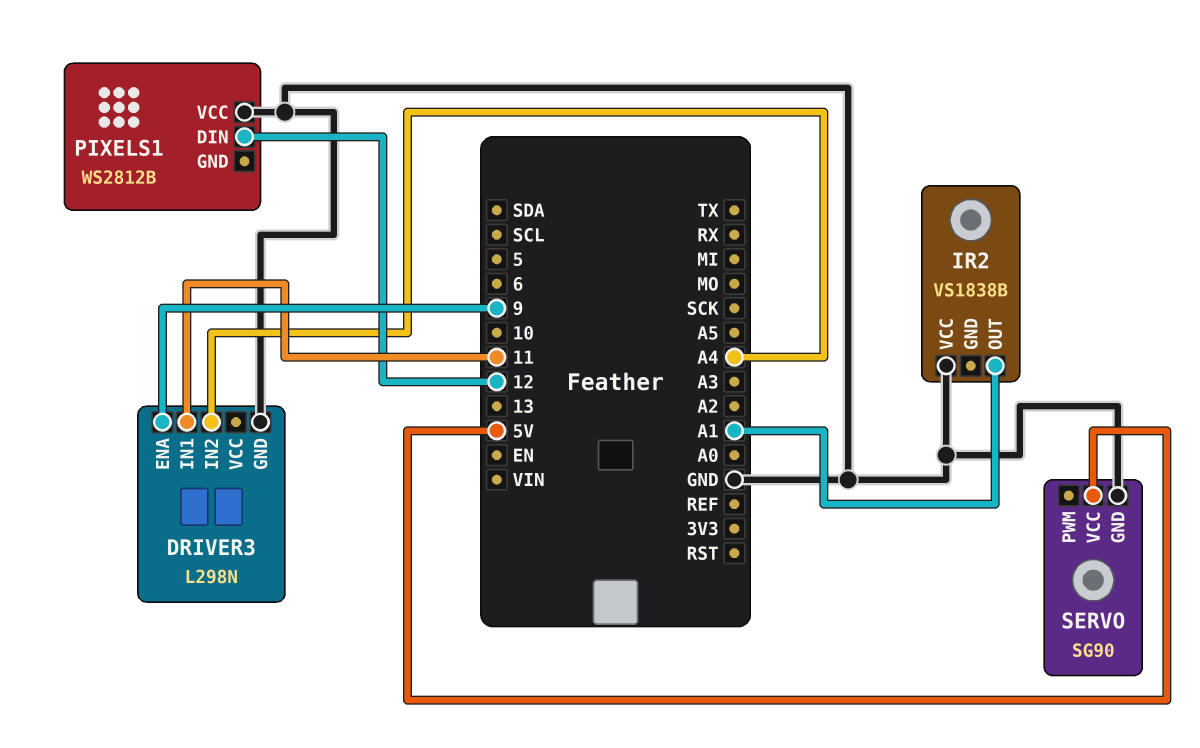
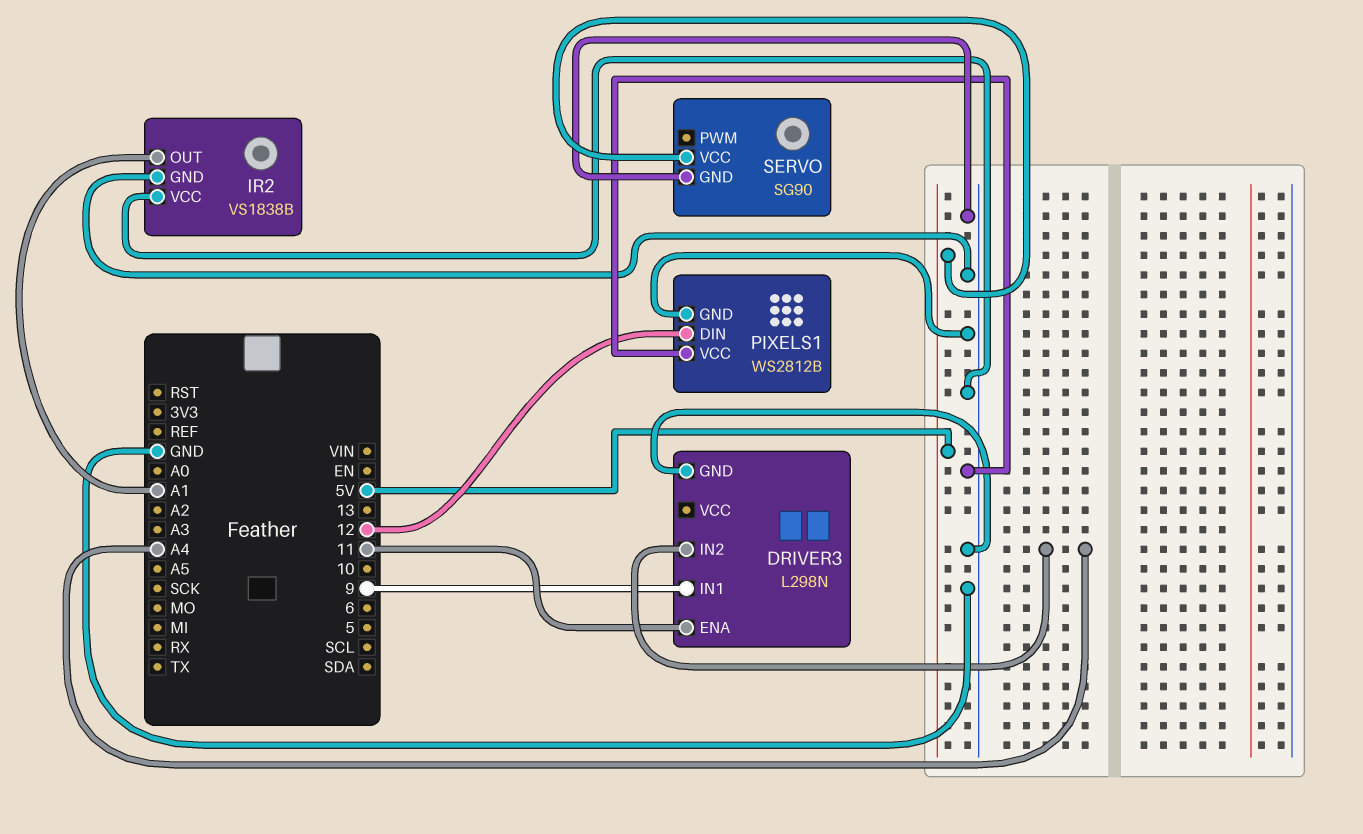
DRIVER3 pin ENA: 9 -> 11
DRIVER3 pin IN1: 11 -> 9
IR2 pin GND: none -> GND
PIXELS1 pin GND: none -> GND

